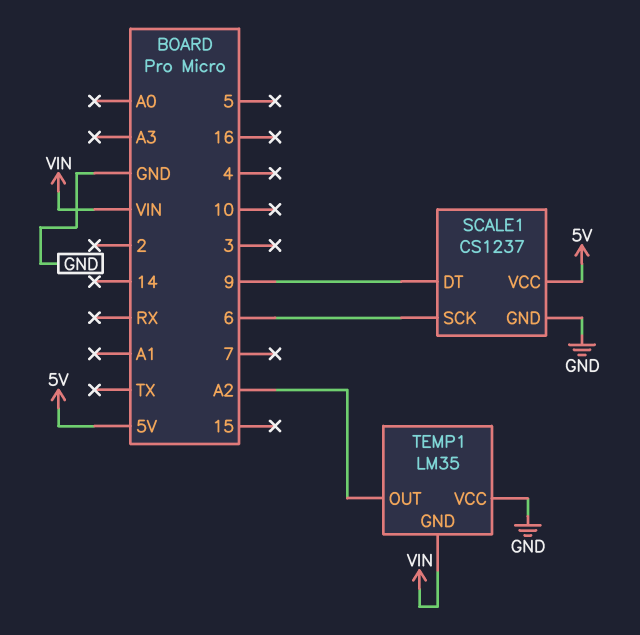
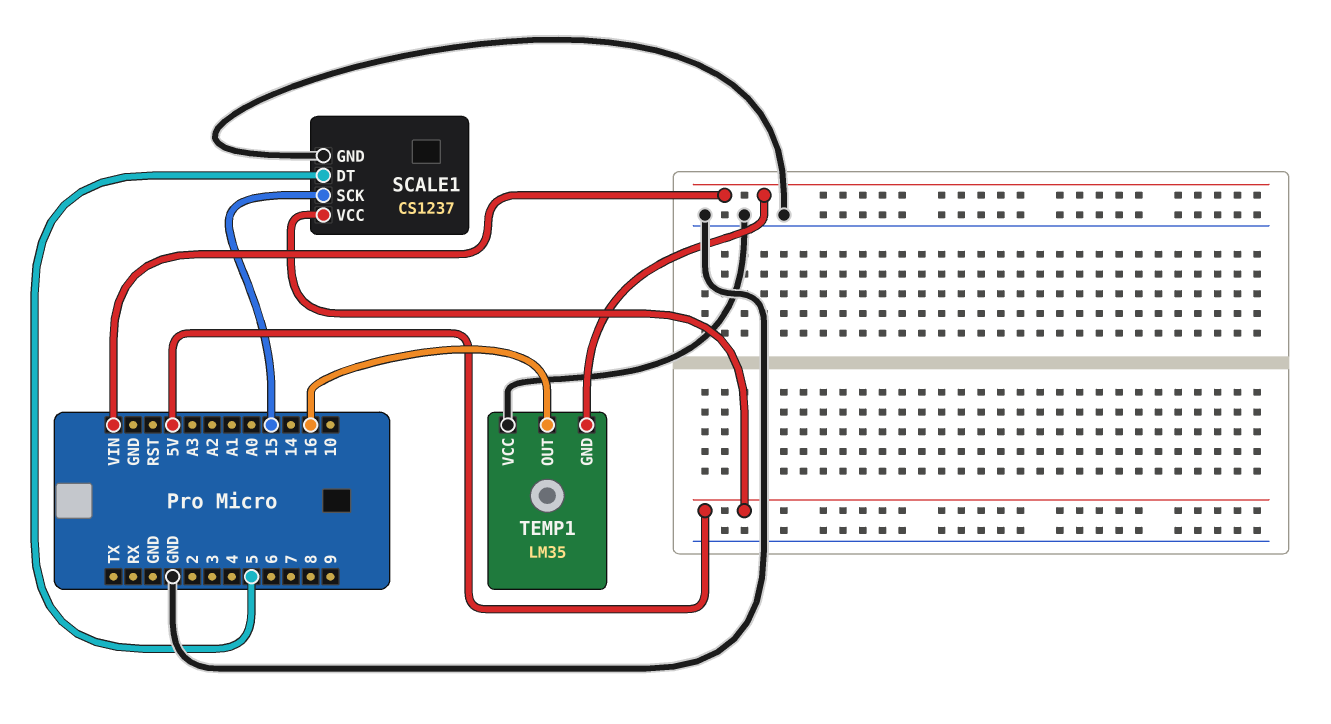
SCALE1 pin DT: 9 -> 5
SCALE1 pin SCK: 6 -> 15
TEMP1 pin OUT: A2 -> 16

